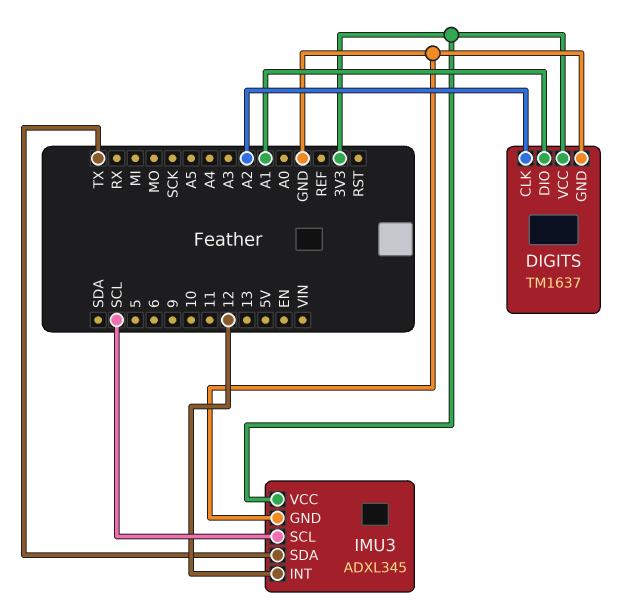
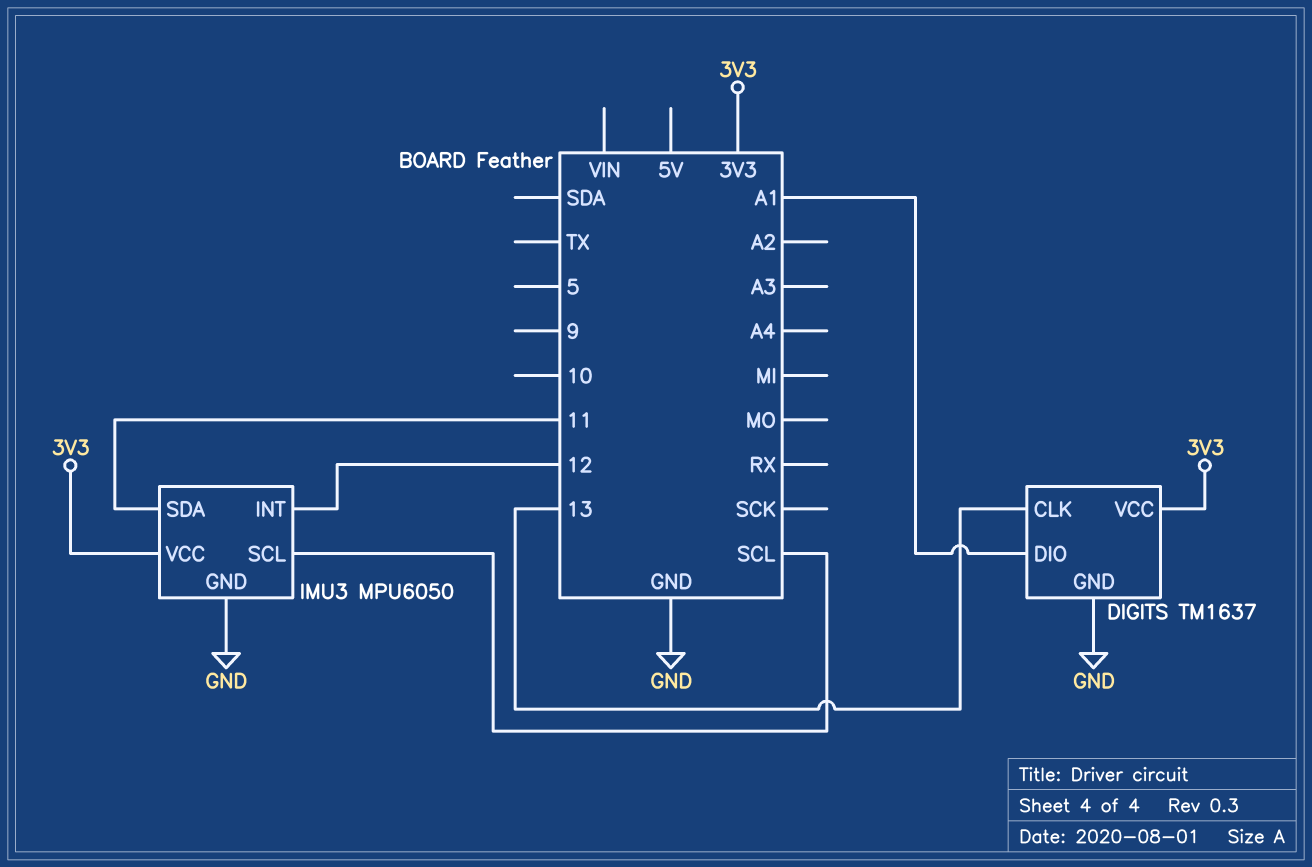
DIGITS pin CLK: A2 -> 13
IMU3: ADXL345 -> MPU6050
IMU3 pin SDA: TX -> 11

